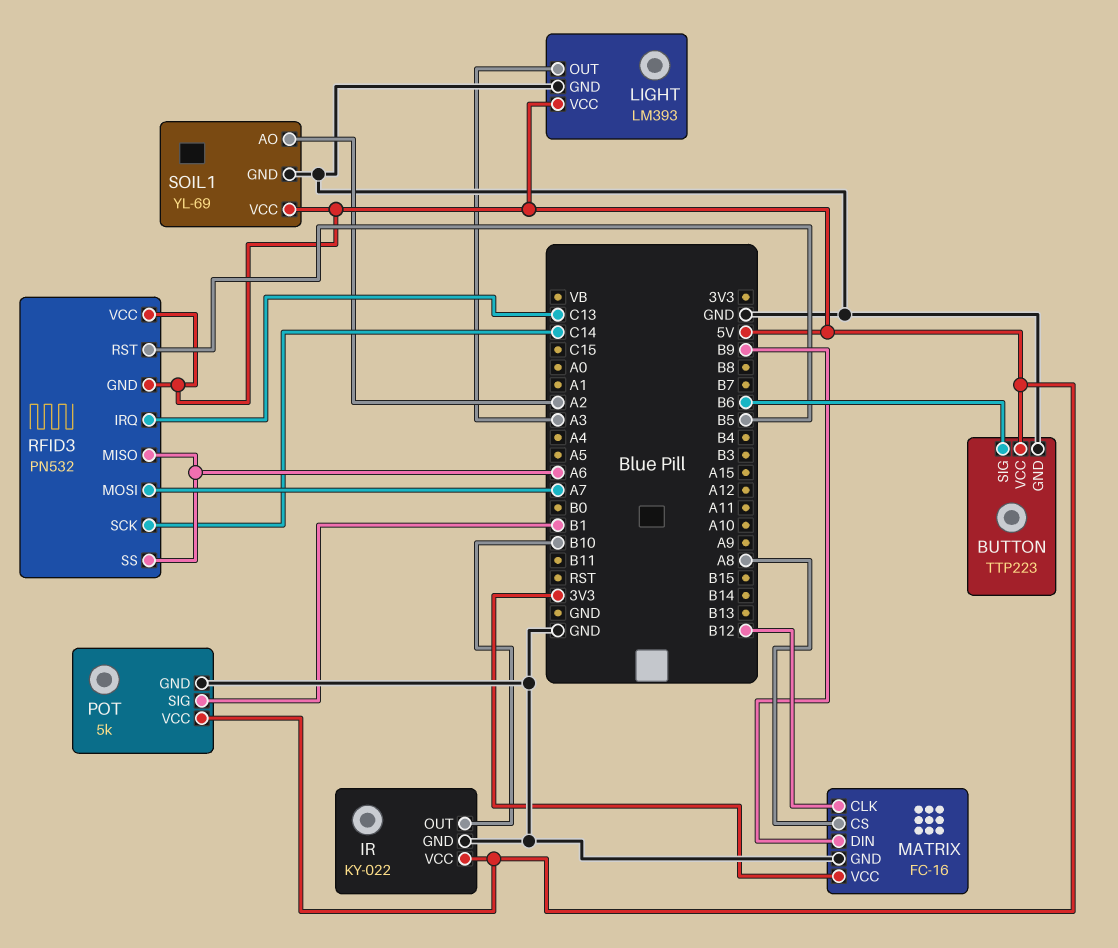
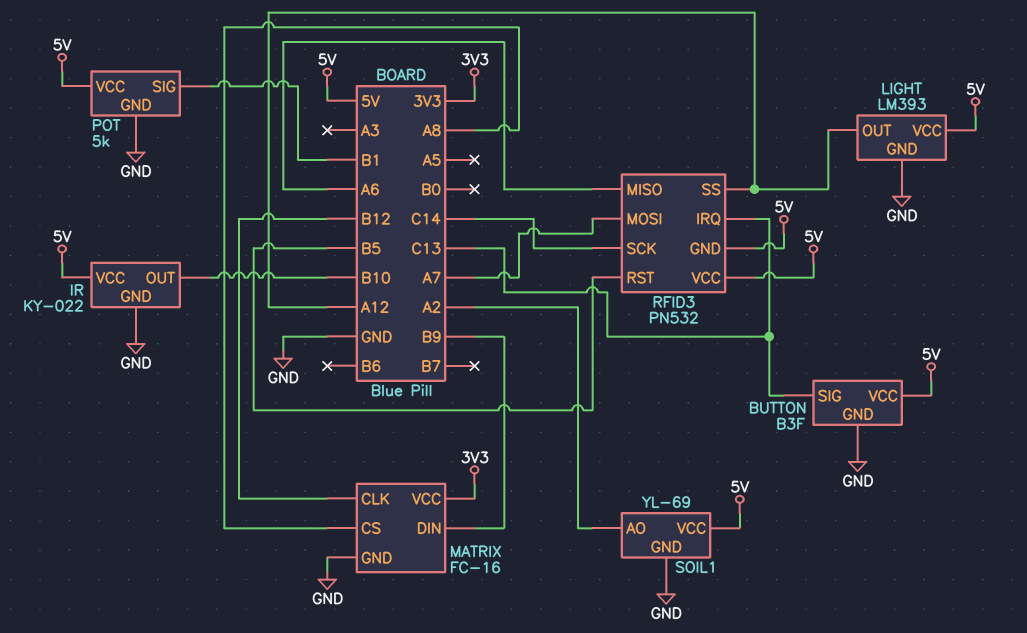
BUTTON: TTP223 -> B3F
BUTTON pin SIG: B6 -> C13
LIGHT pin OUT: A3 -> A12
RFID3 pin SS: A6 -> A12

